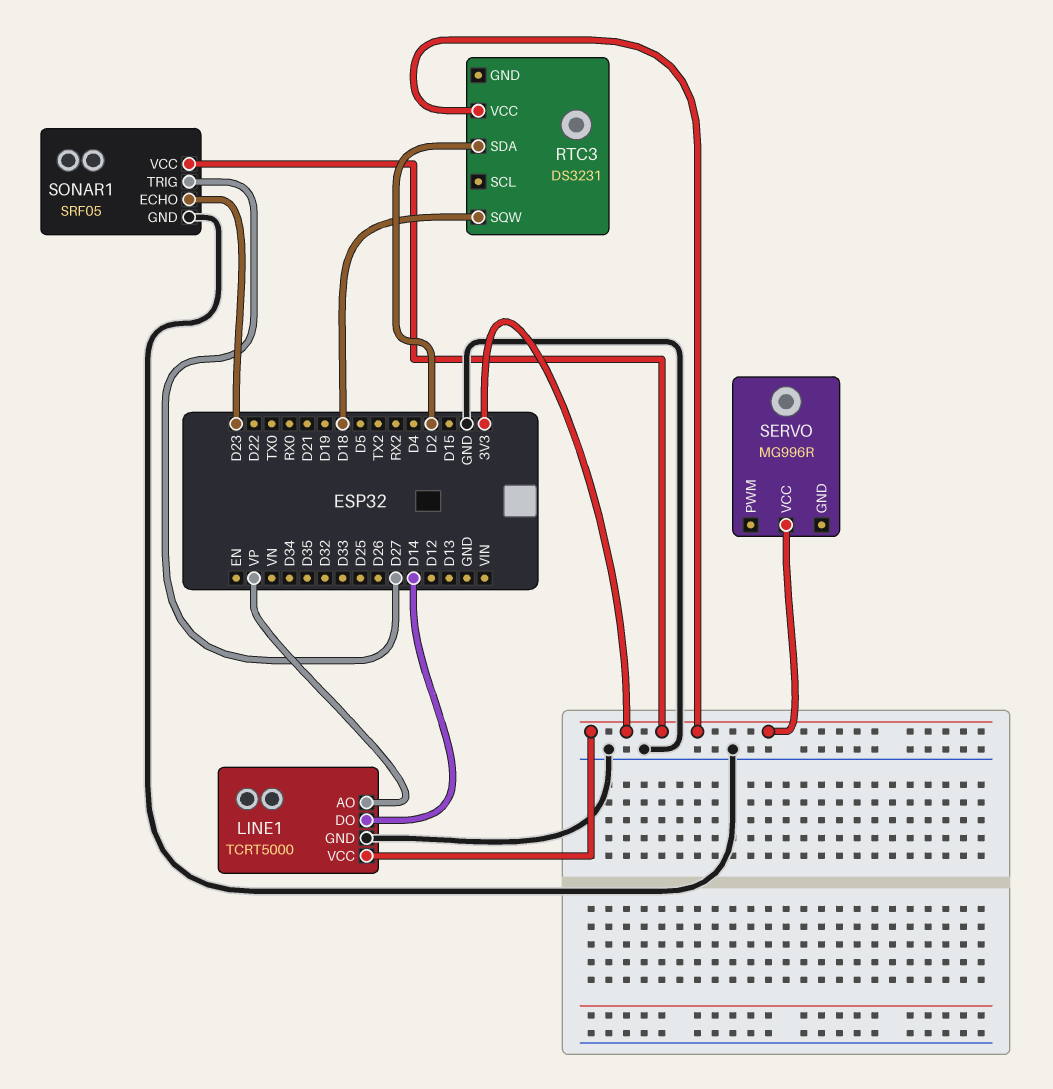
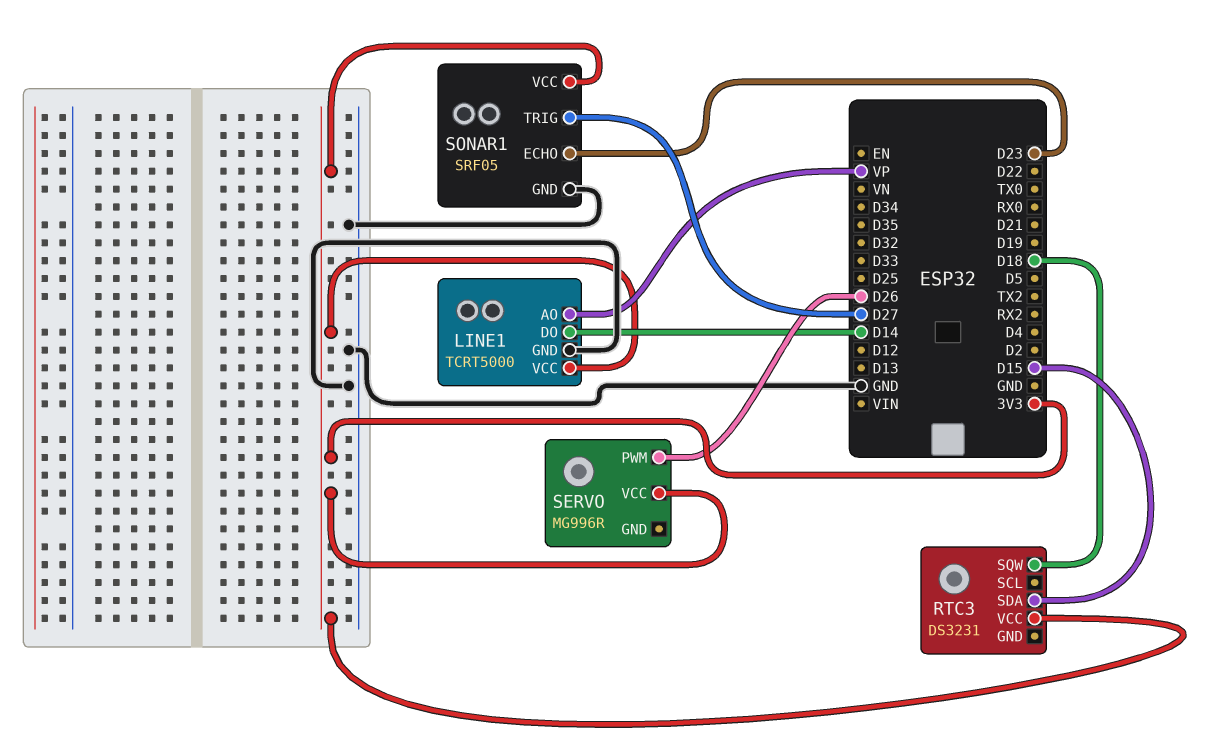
RTC3 pin SDA: D2 -> D15
SERVO pin PWM: none -> D26

